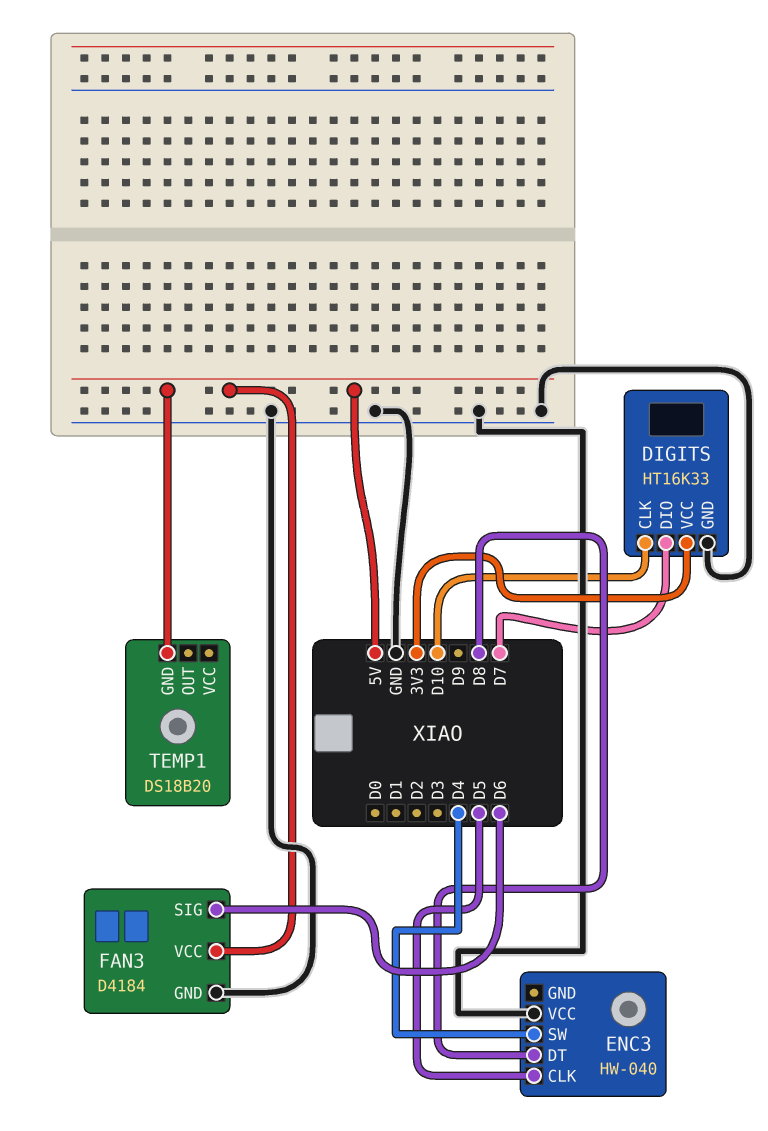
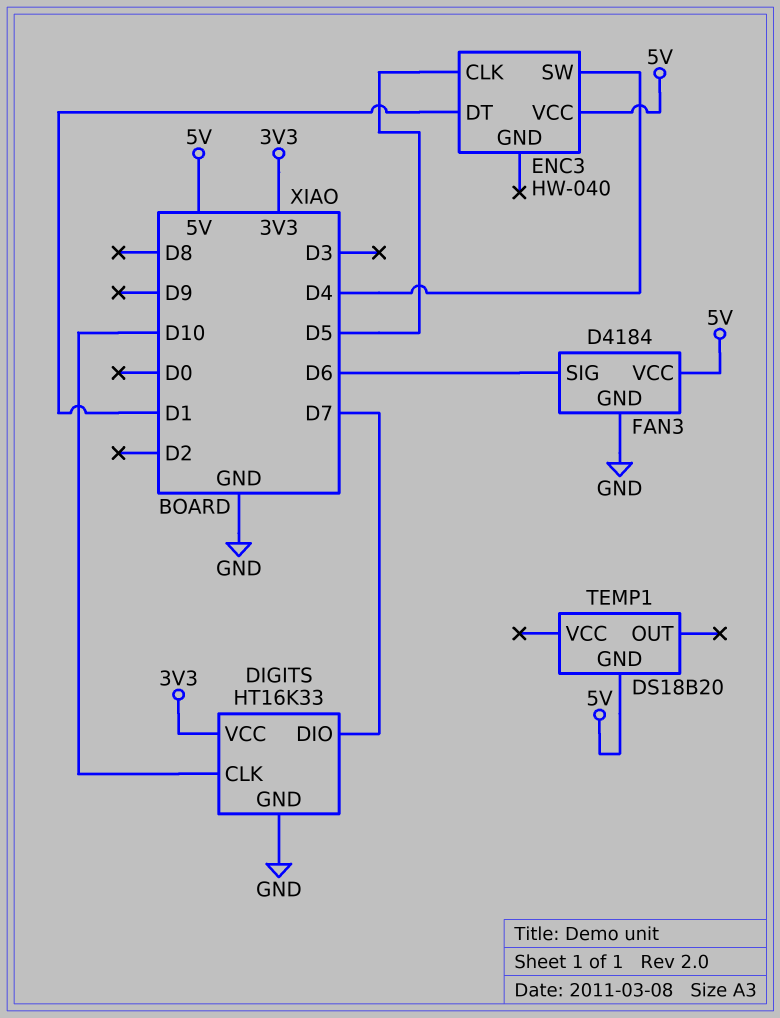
ENC3 pin DT: D8 -> D1
ENC3 pin VCC: GND -> 5V

